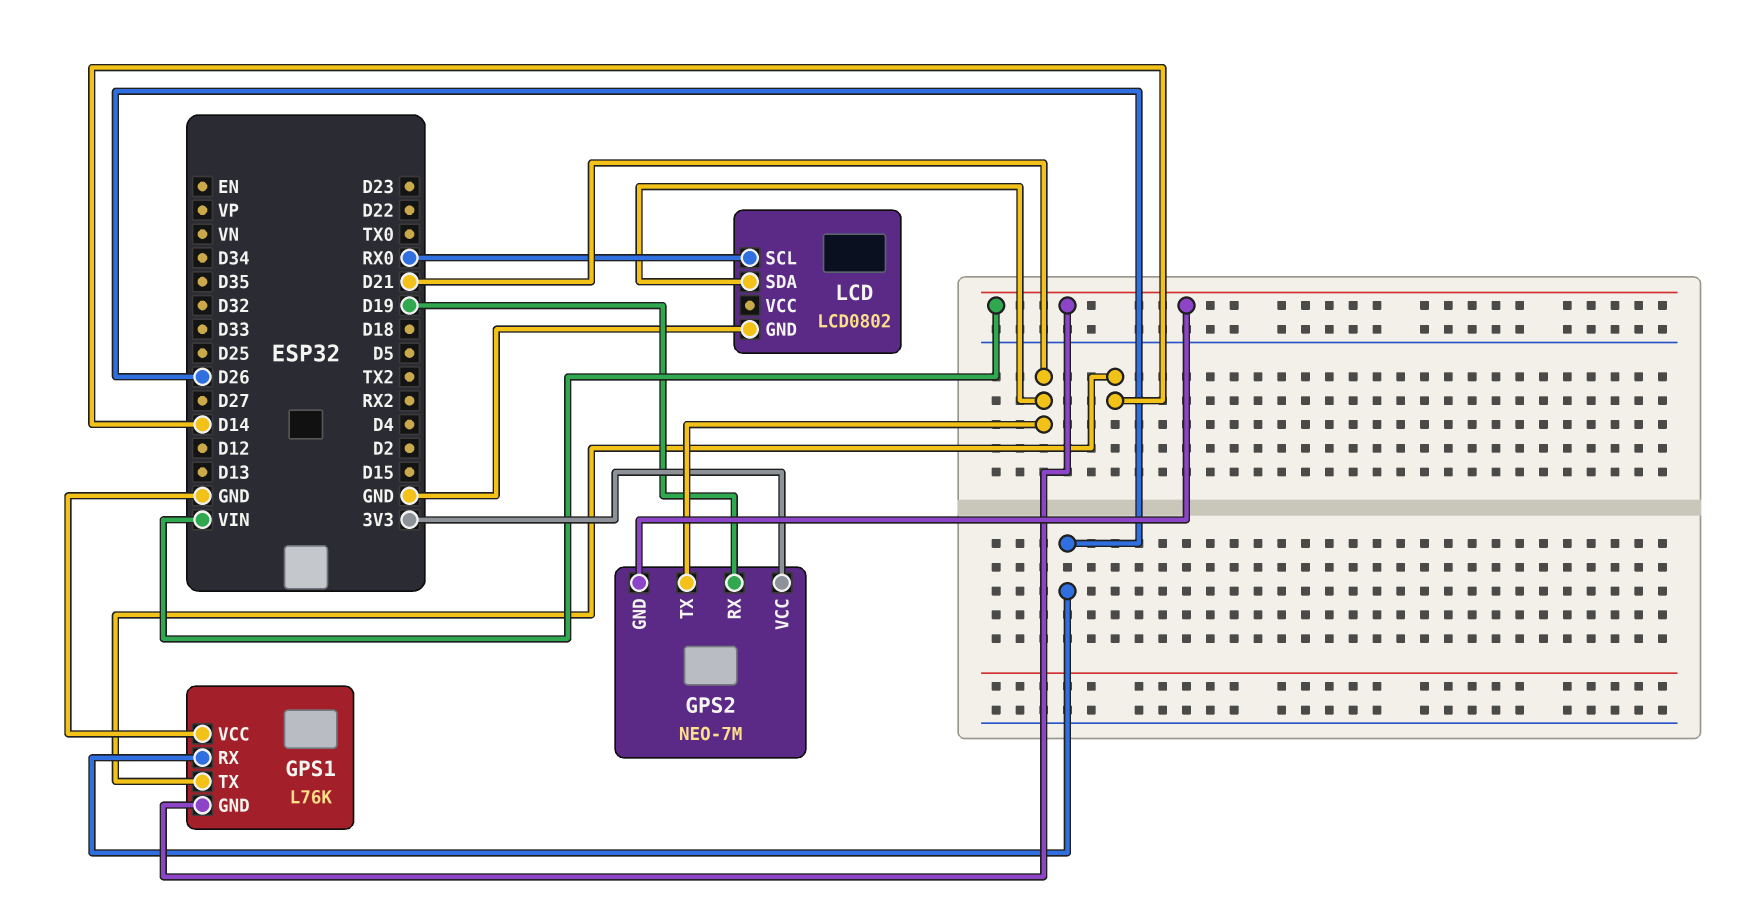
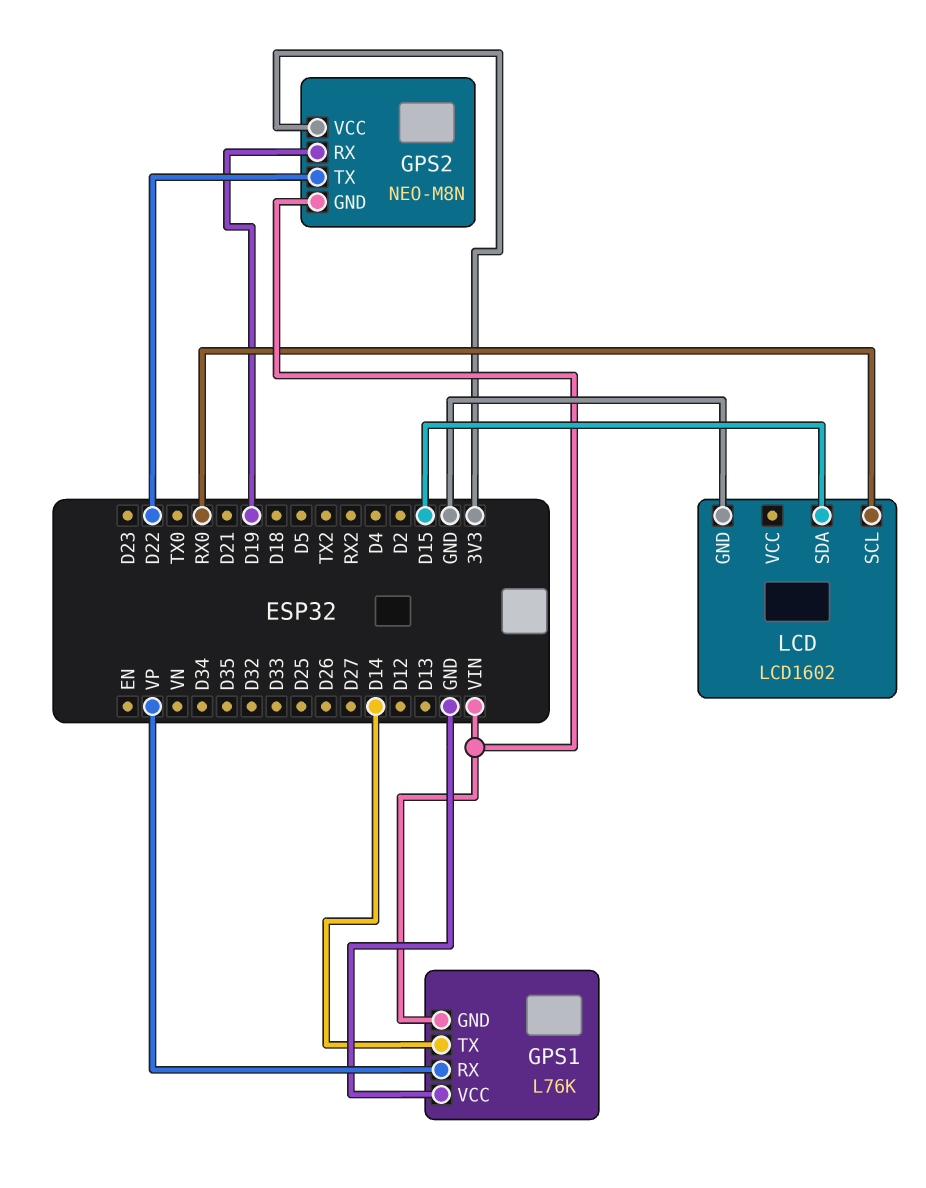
GPS1 pin RX: D26 -> VP
GPS2: NEO-7M -> NEO-M8N
GPS2 pin TX: D21 -> D22
LCD: LCD0802 -> LCD1602
LCD pin SDA: D21 -> D15

